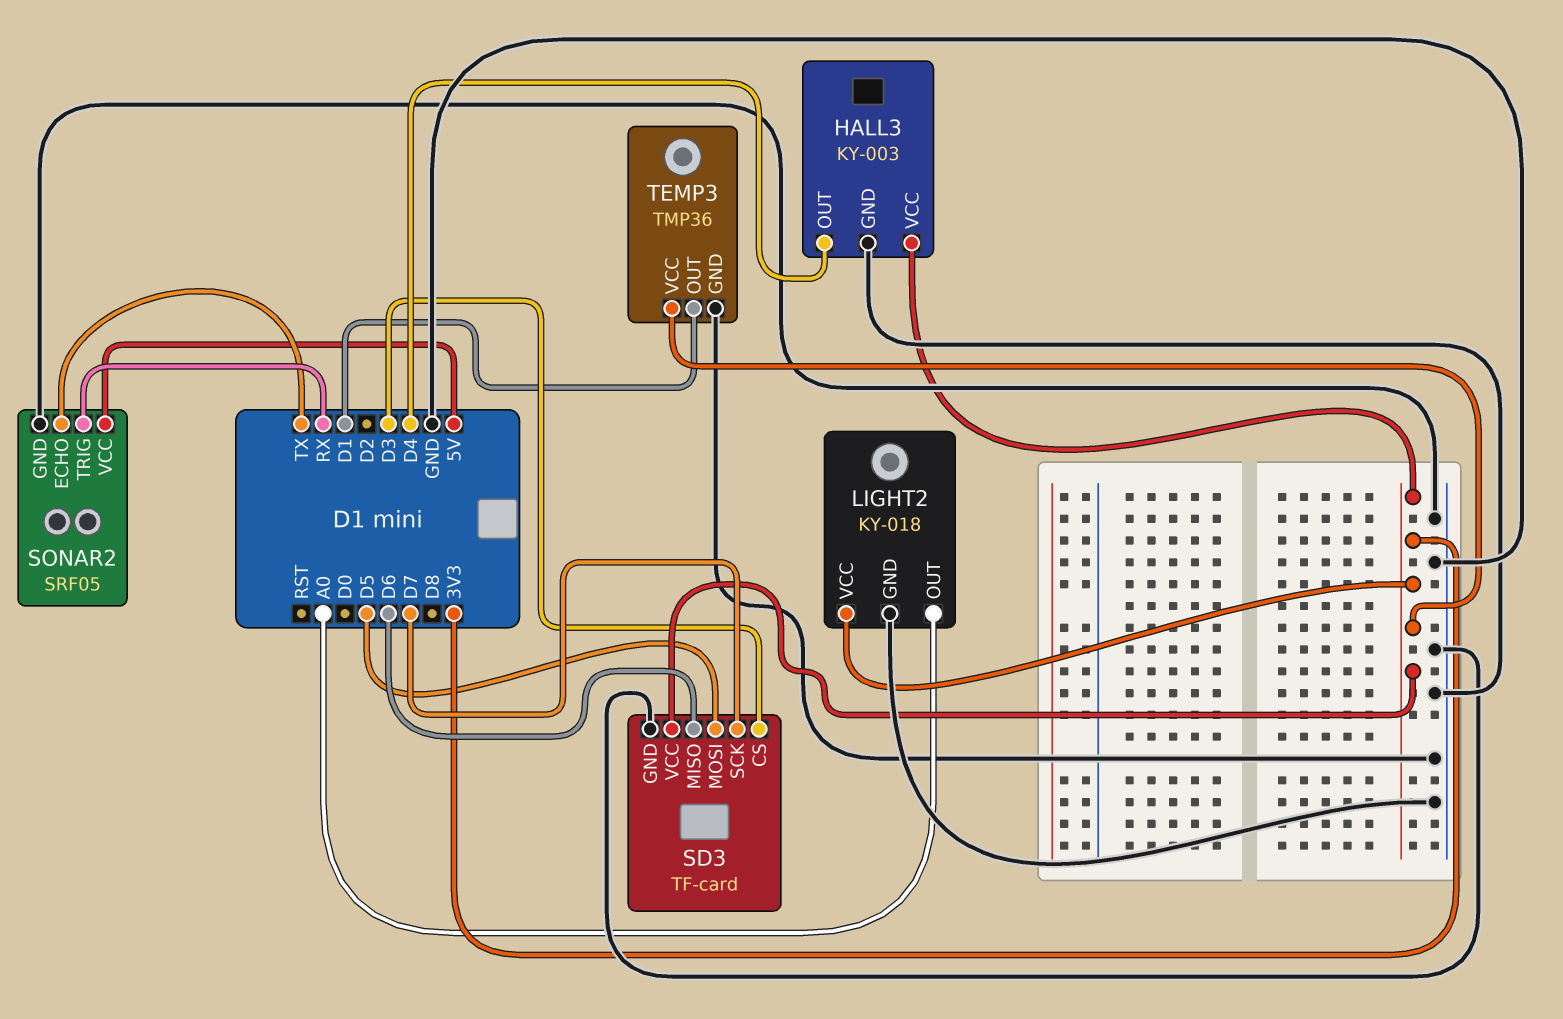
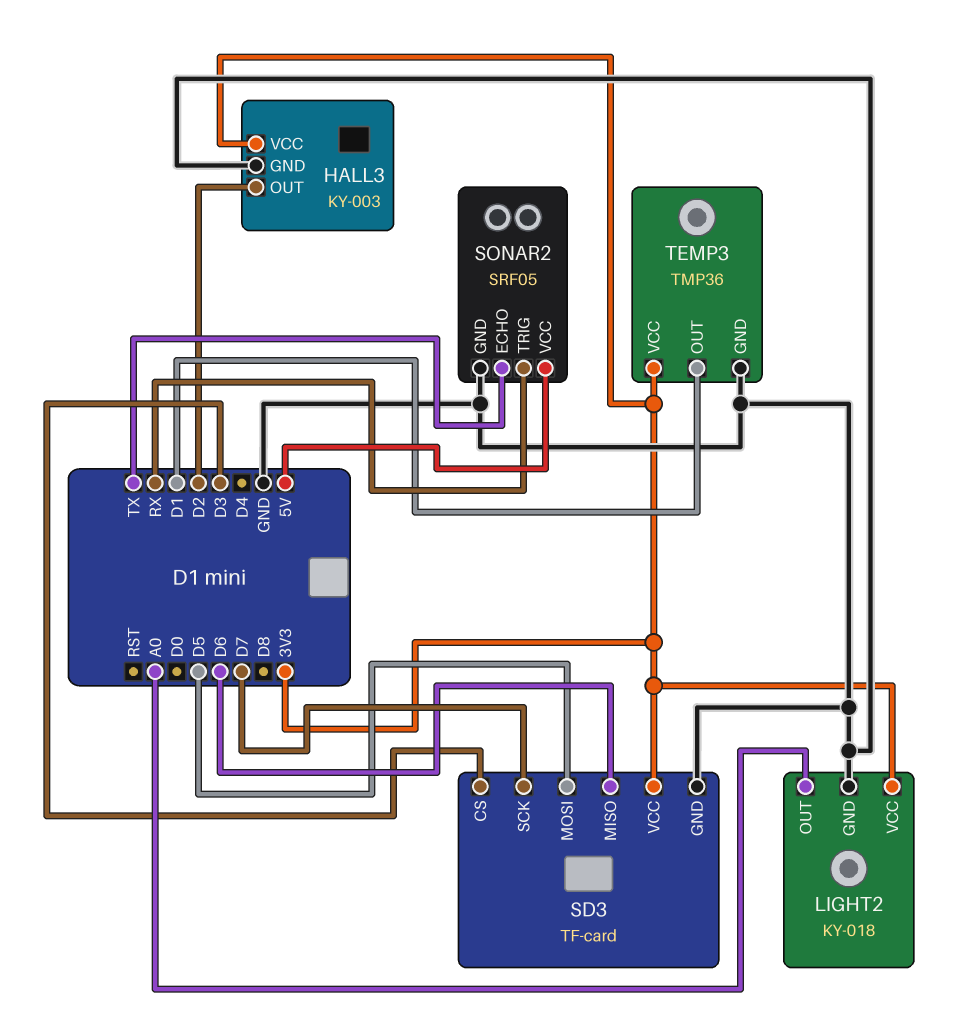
HALL3 pin OUT: D4 -> D2

